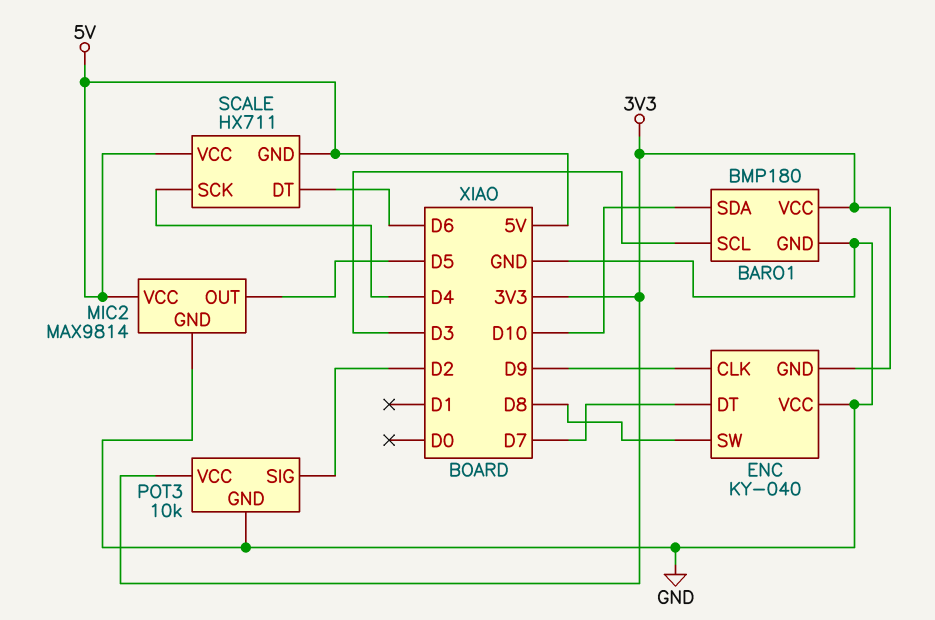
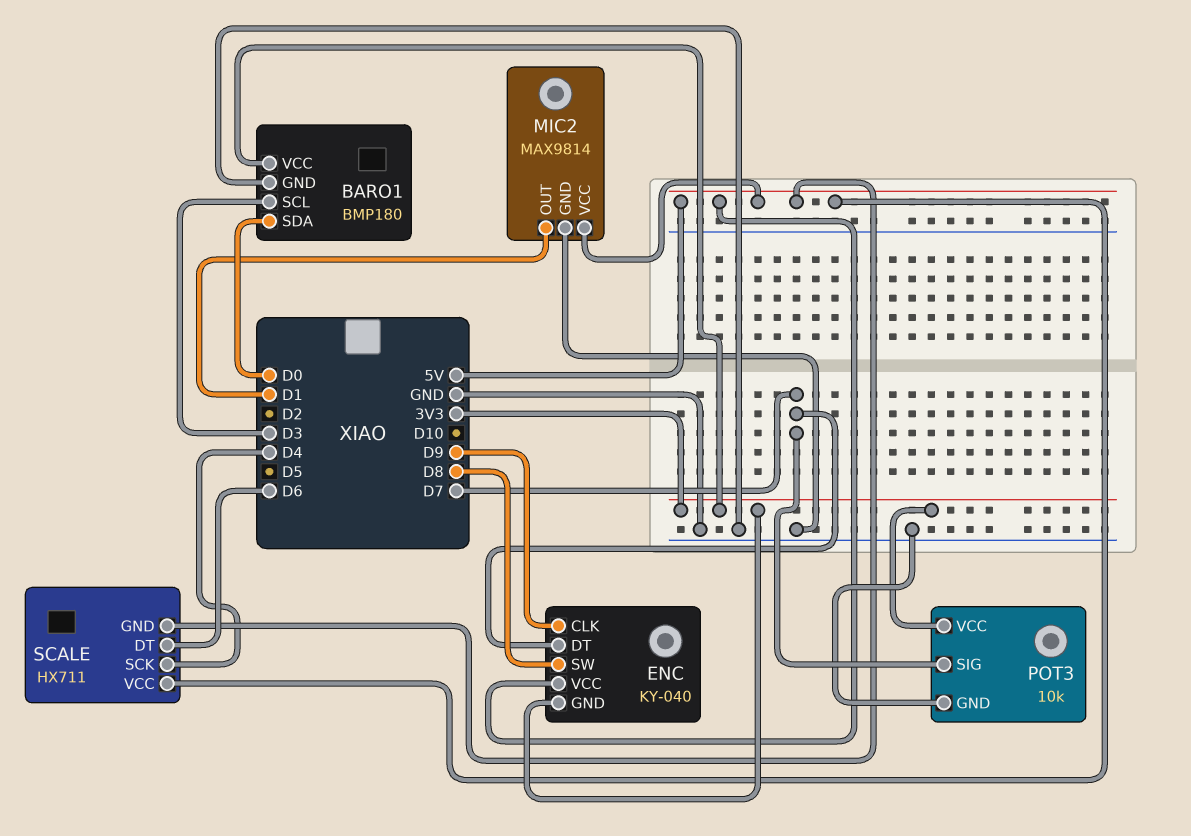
BARO1 pin SDA: D10 -> D0
ENC pin VCC: GND -> 5V
MIC2 pin OUT: D5 -> D1
POT3 pin SIG: D2 -> D7

